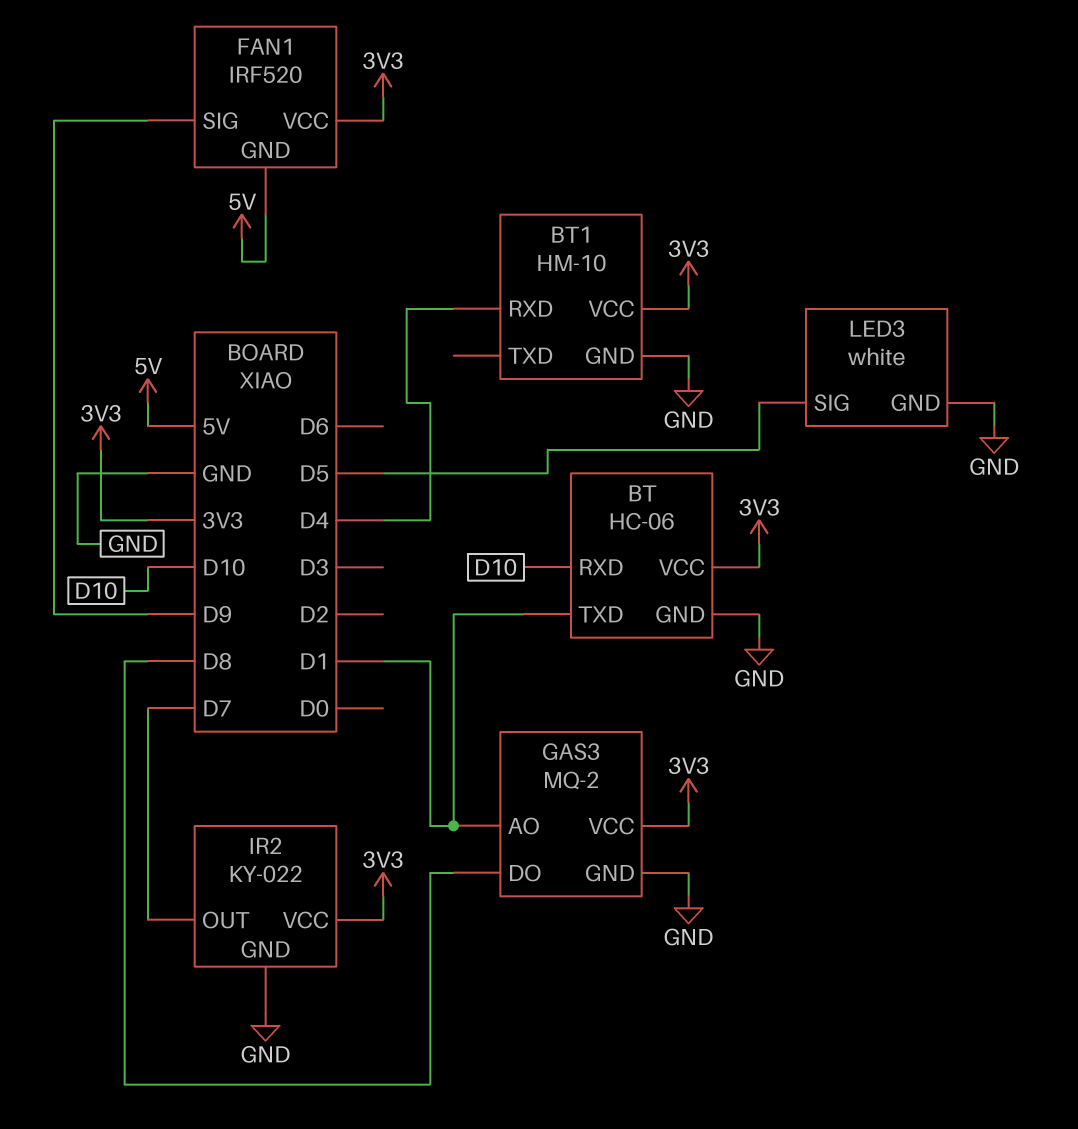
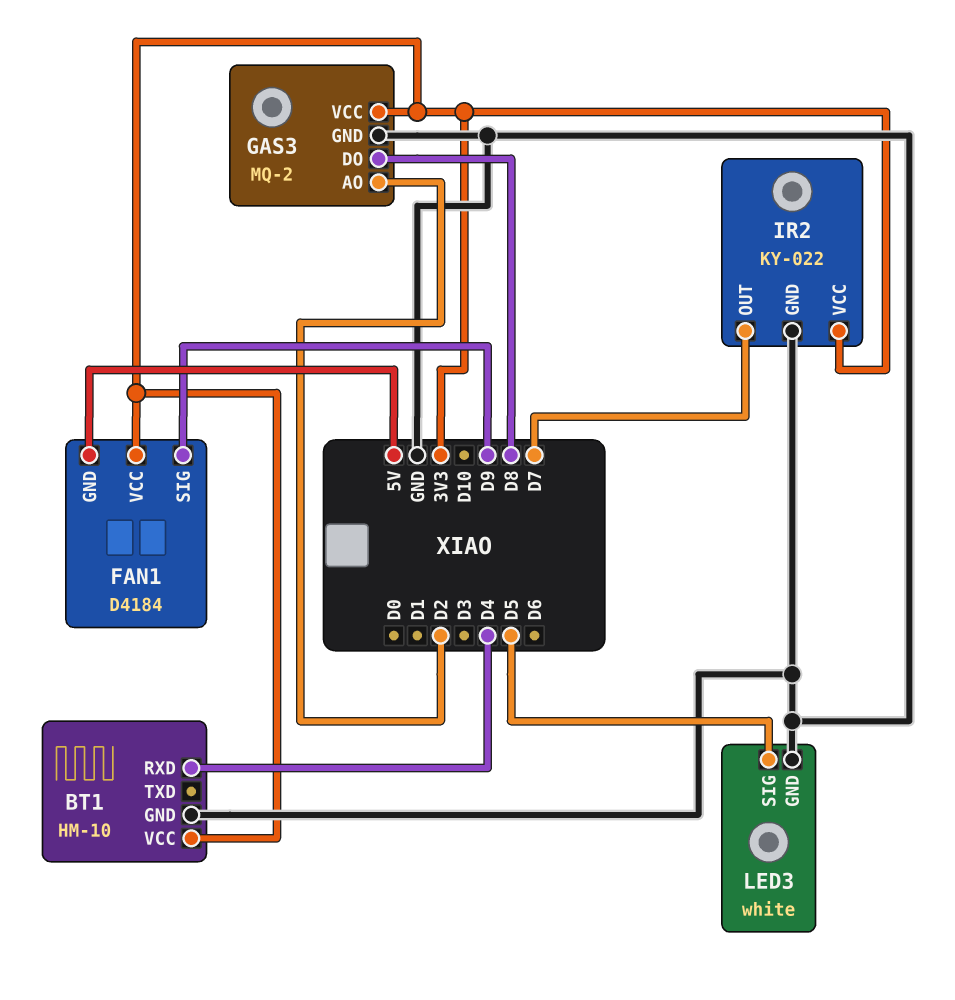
BT: HC-06 -> none
BT pin GND: GND -> none
BT pin RXD: D10 -> none
BT pin TXD: D1 -> none
BT pin VCC: 3V3 -> none
FAN1: IRF520 -> D4184
GAS3 pin AO: D1 -> D2

